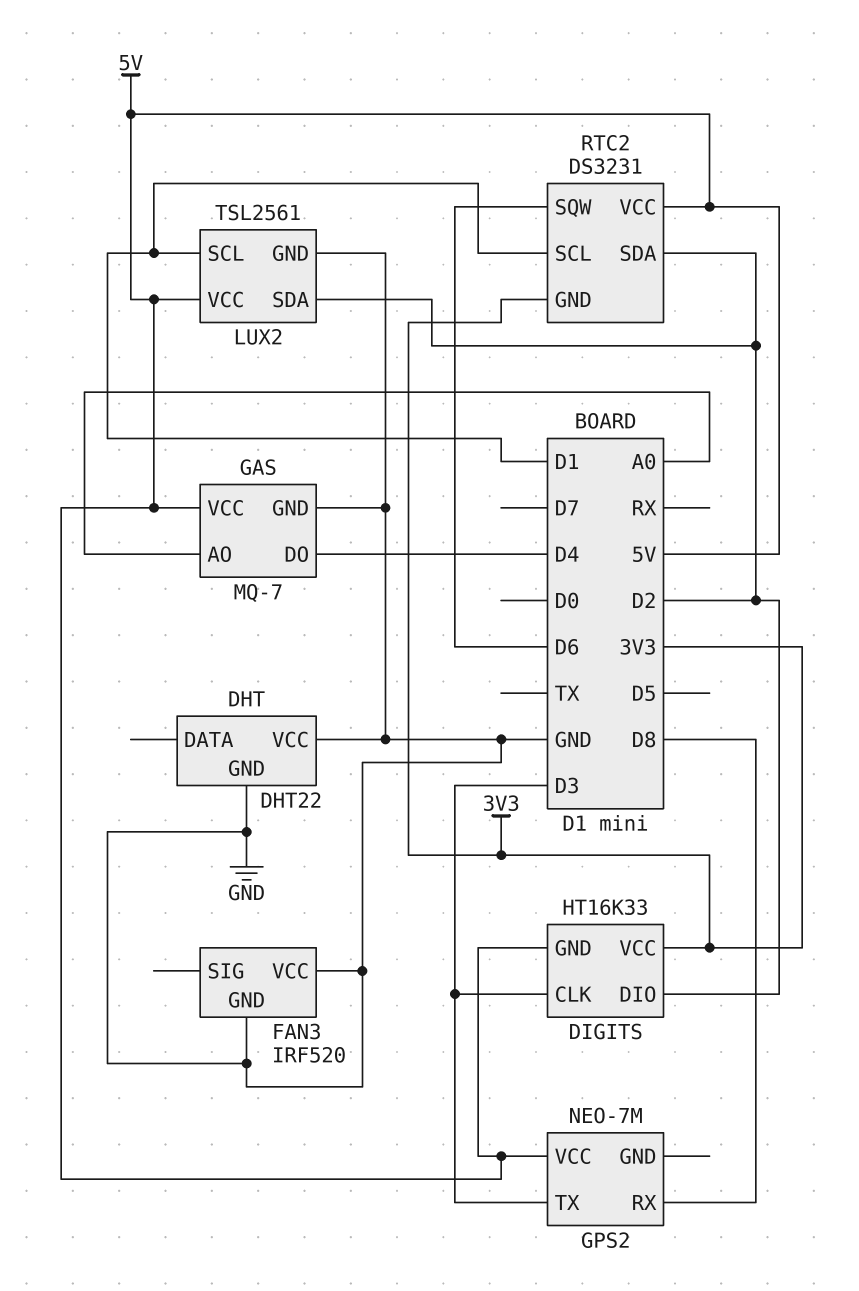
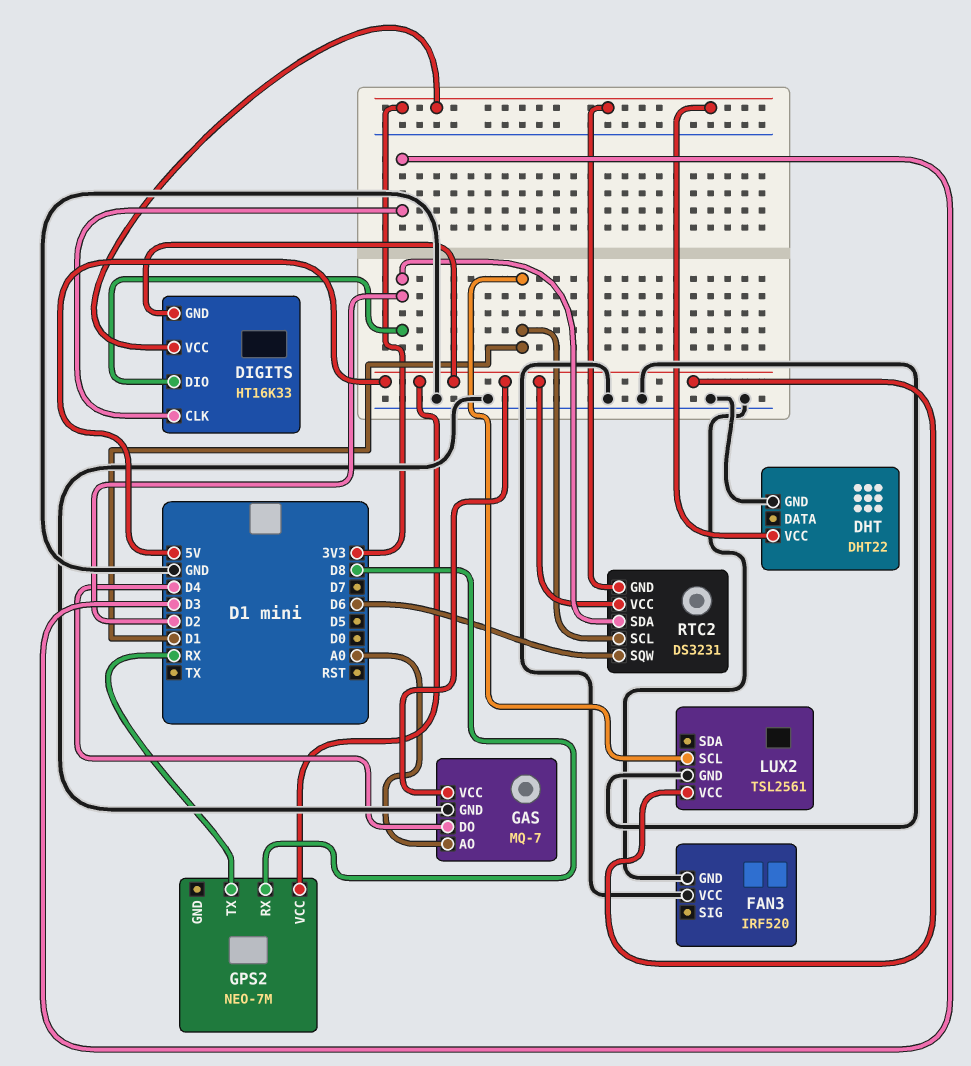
DHT pin VCC: GND -> 3V3
GPS2 pin TX: D3 -> RX
LUX2 pin SDA: D2 -> none

